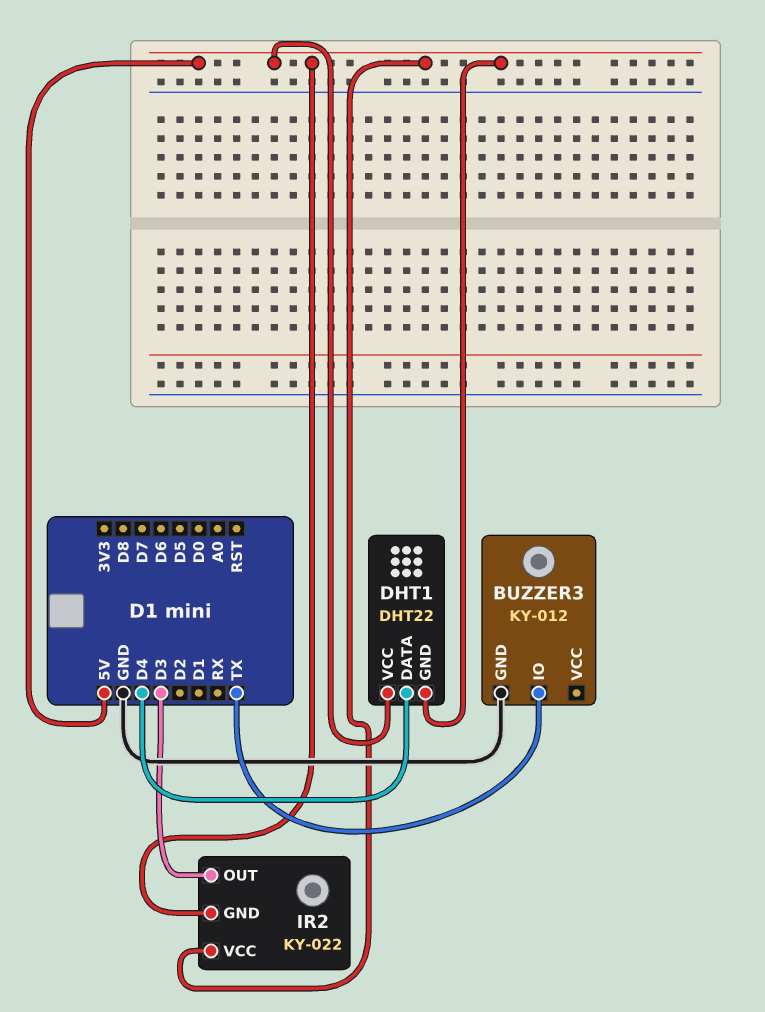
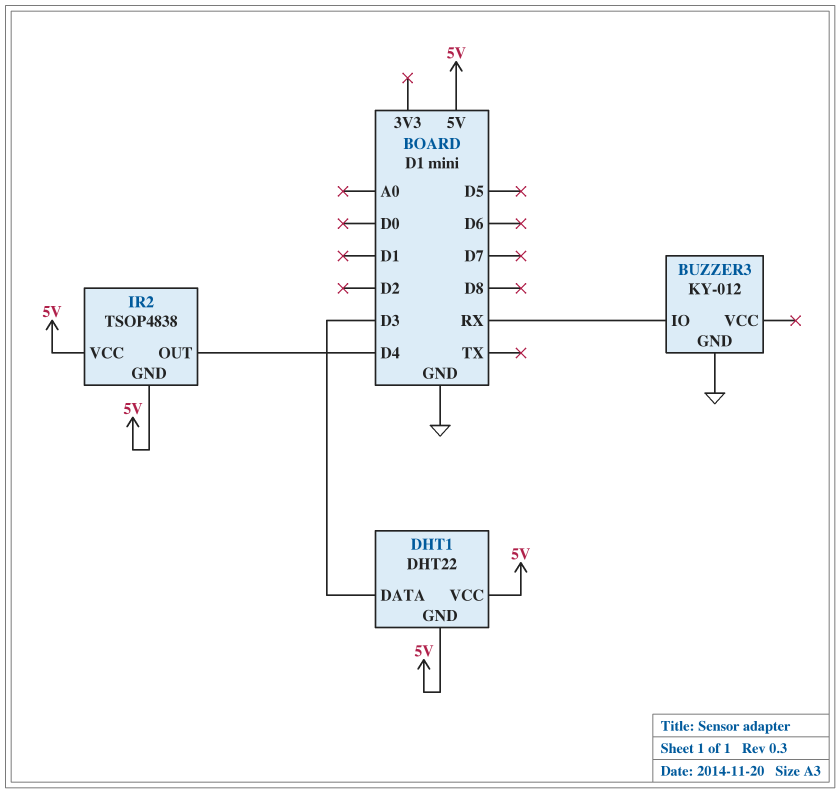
BUZZER3 pin IO: TX -> RX
DHT1 pin DATA: D4 -> D3
IR2: KY-022 -> TSOP4838
IR2 pin OUT: D3 -> D4

